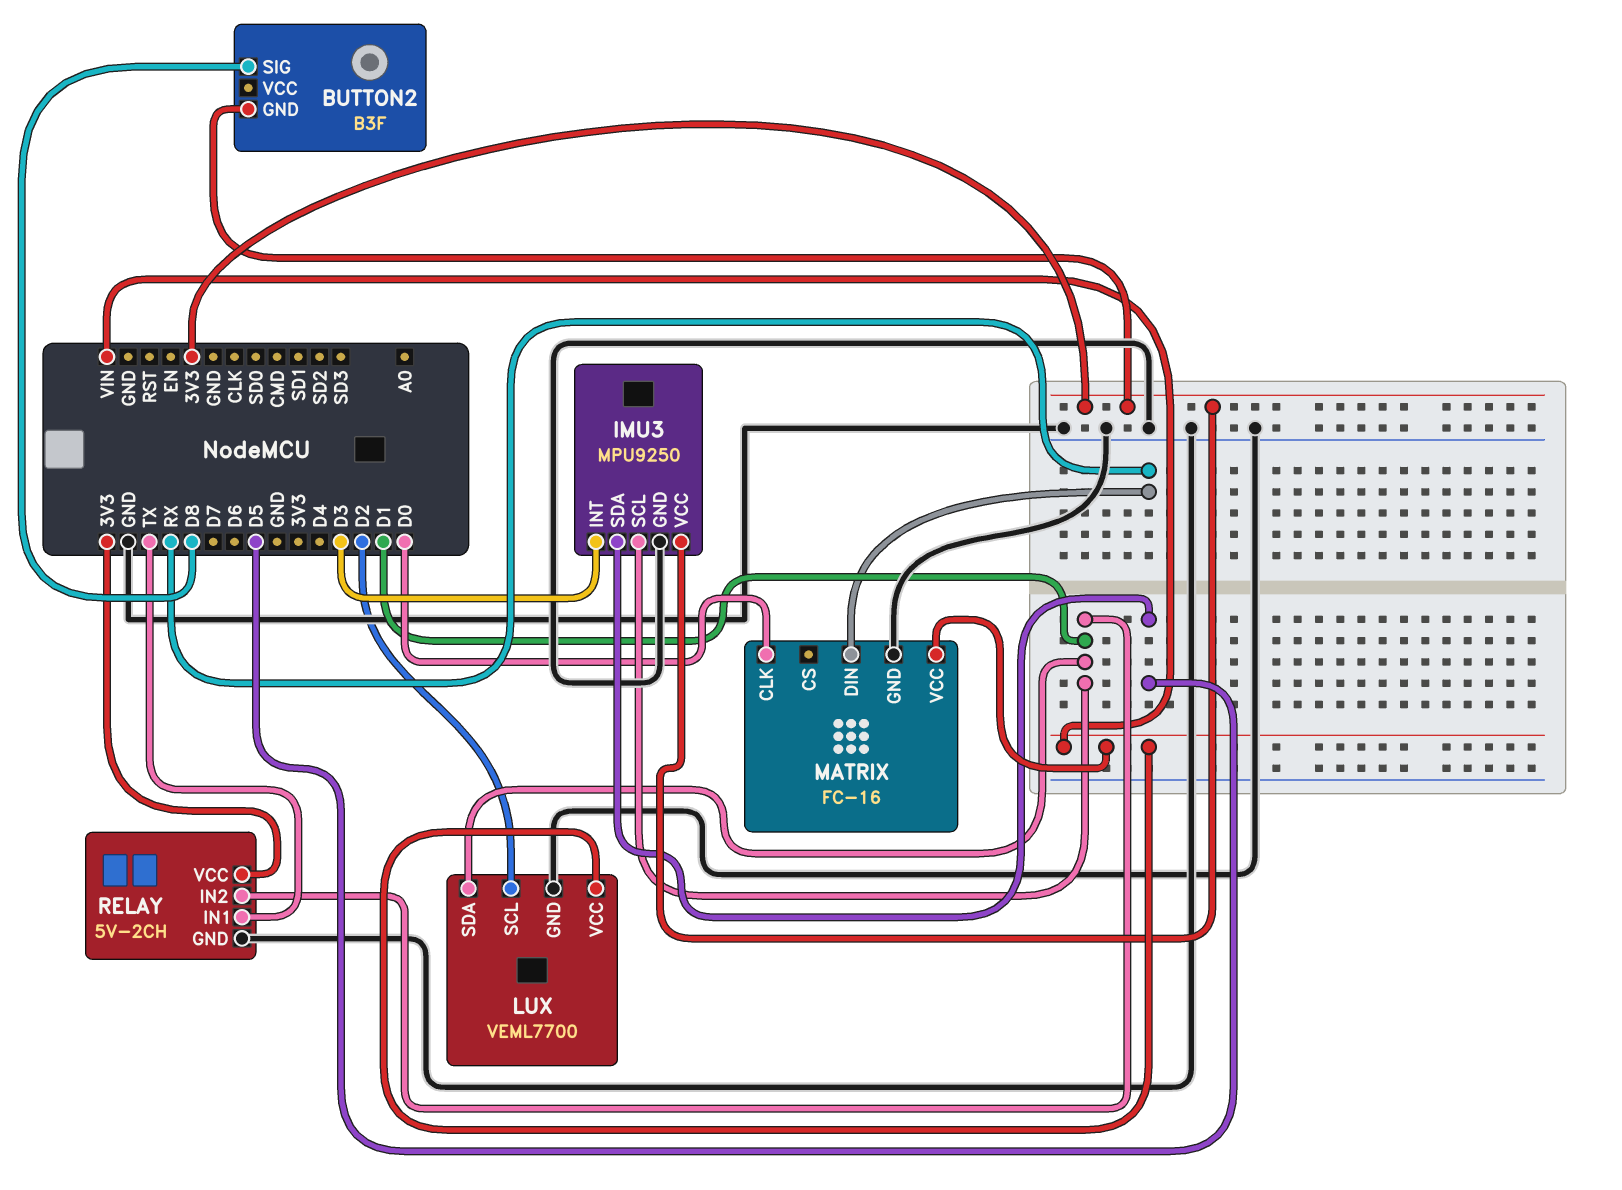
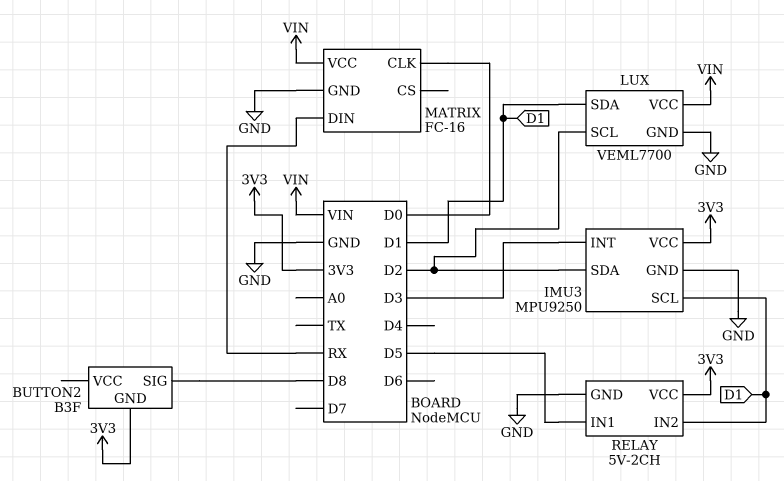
IMU3 pin SDA: D5 -> D2
RELAY pin IN1: TX -> D5

